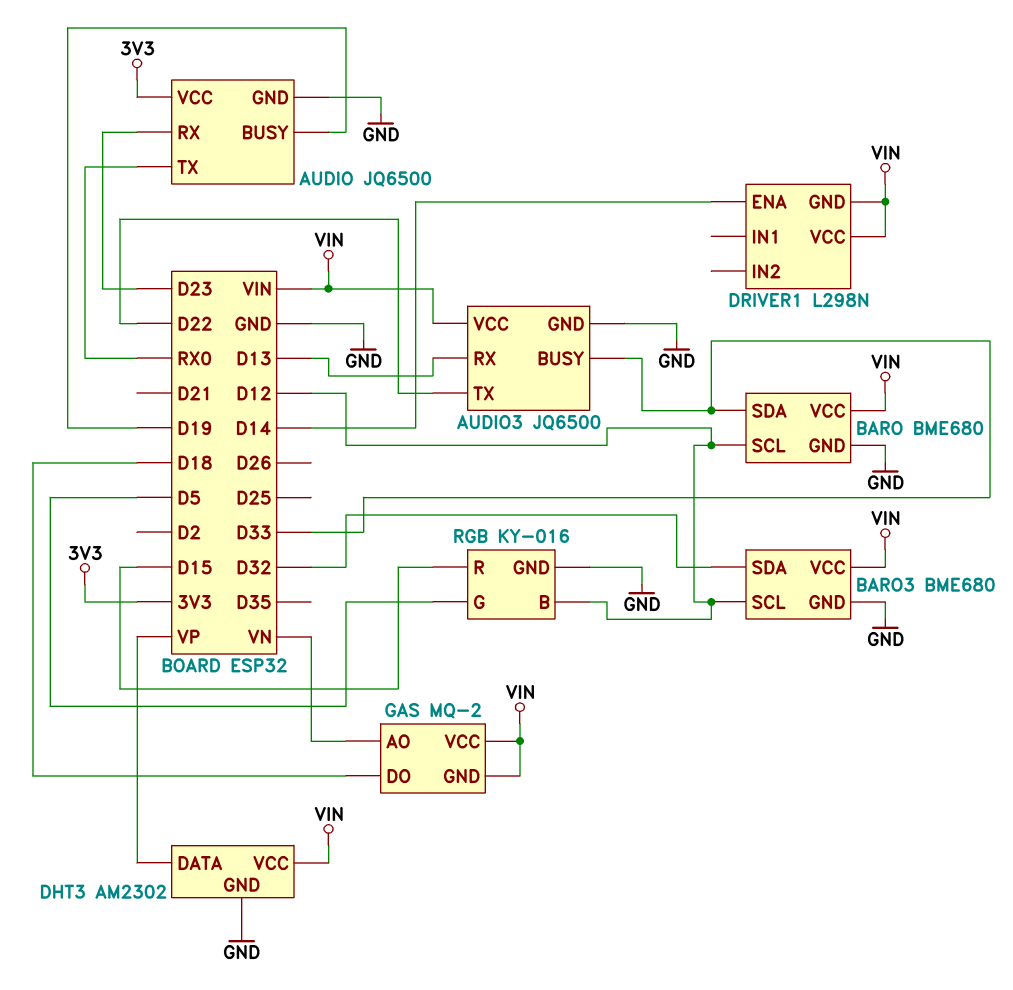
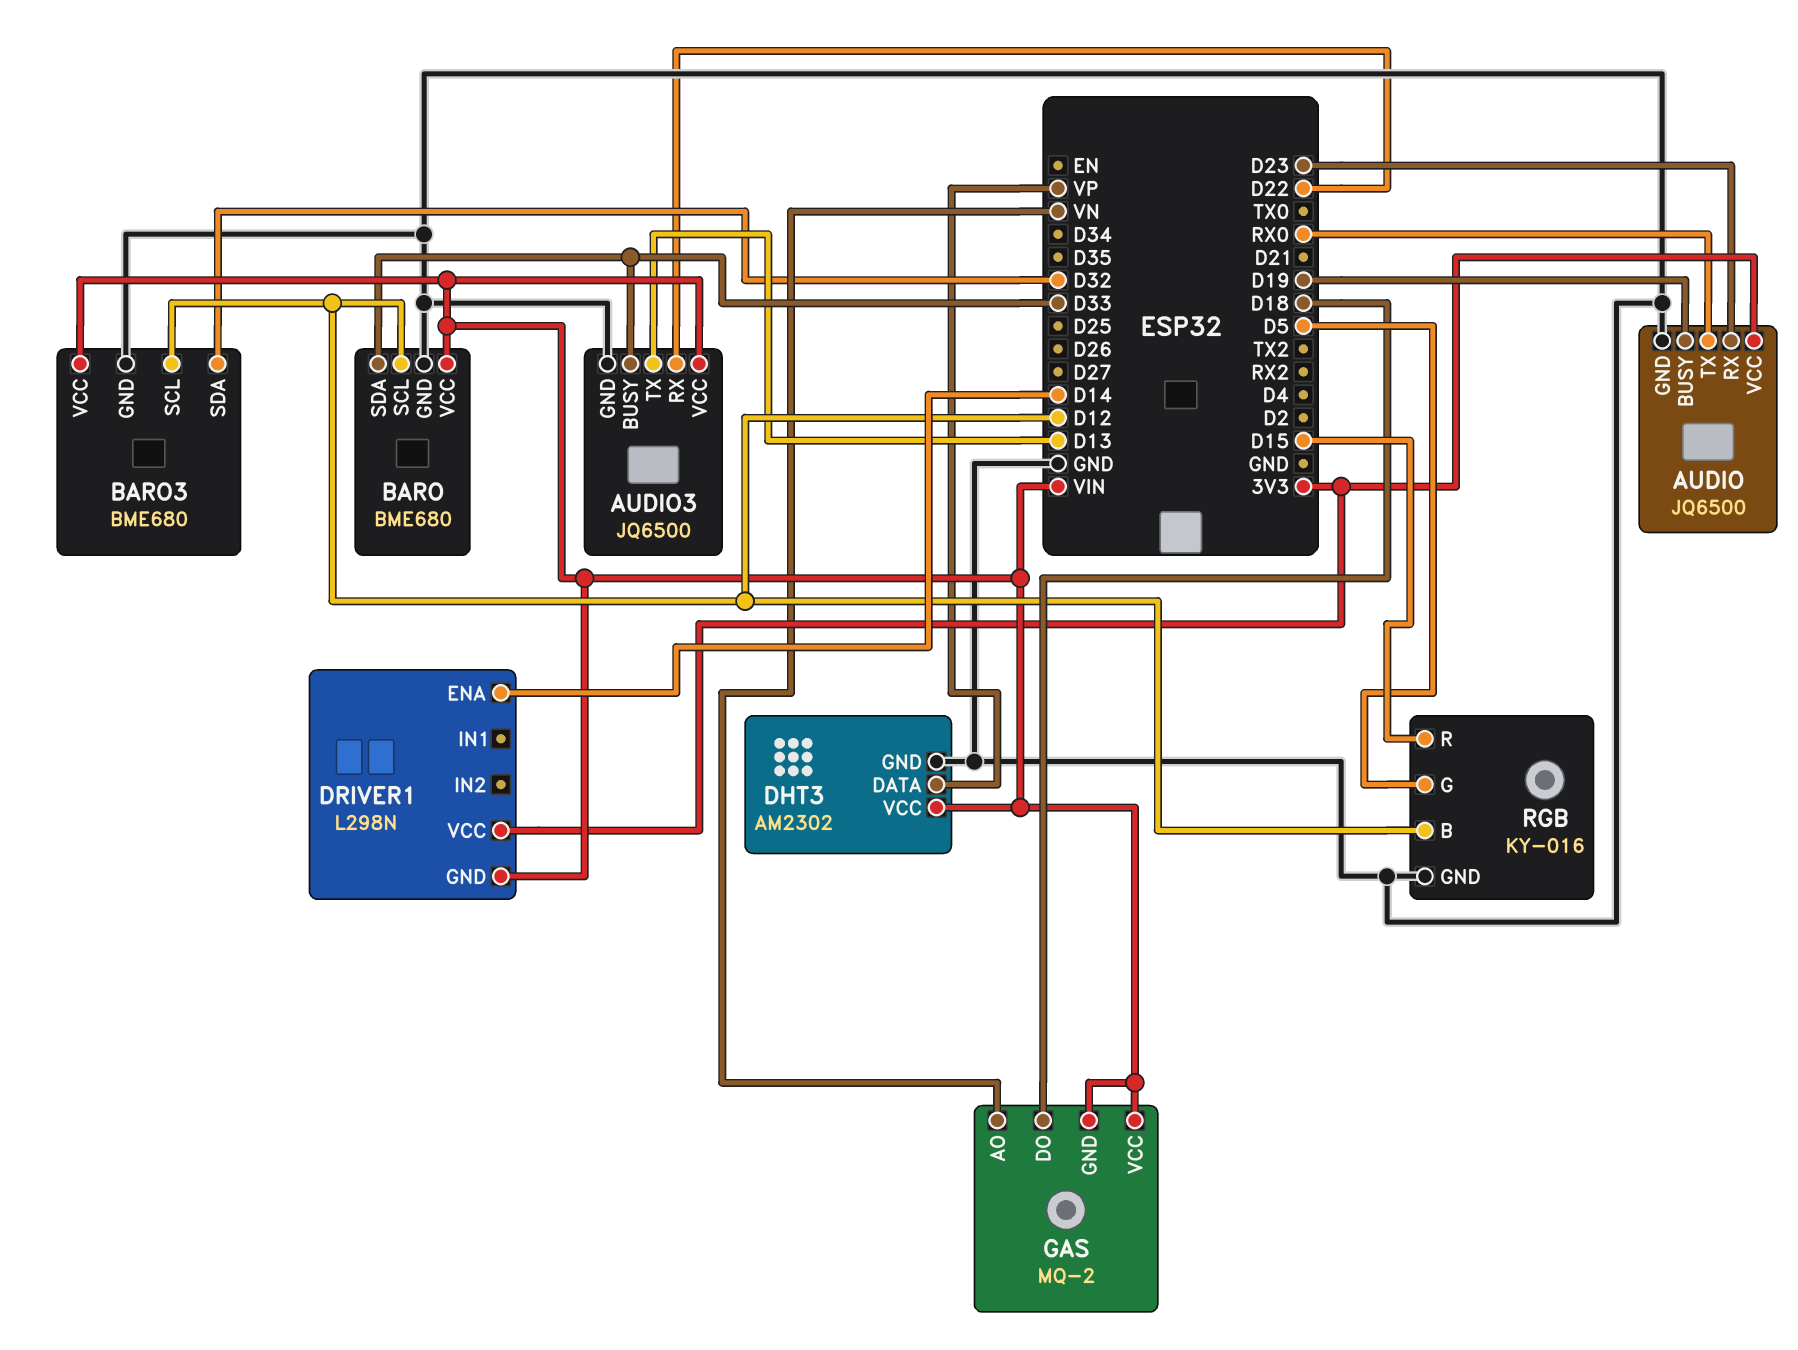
AUDIO3 pin RX: D13 -> D22
AUDIO3 pin TX: D22 -> D13
DRIVER1 pin VCC: VIN -> 3V3

